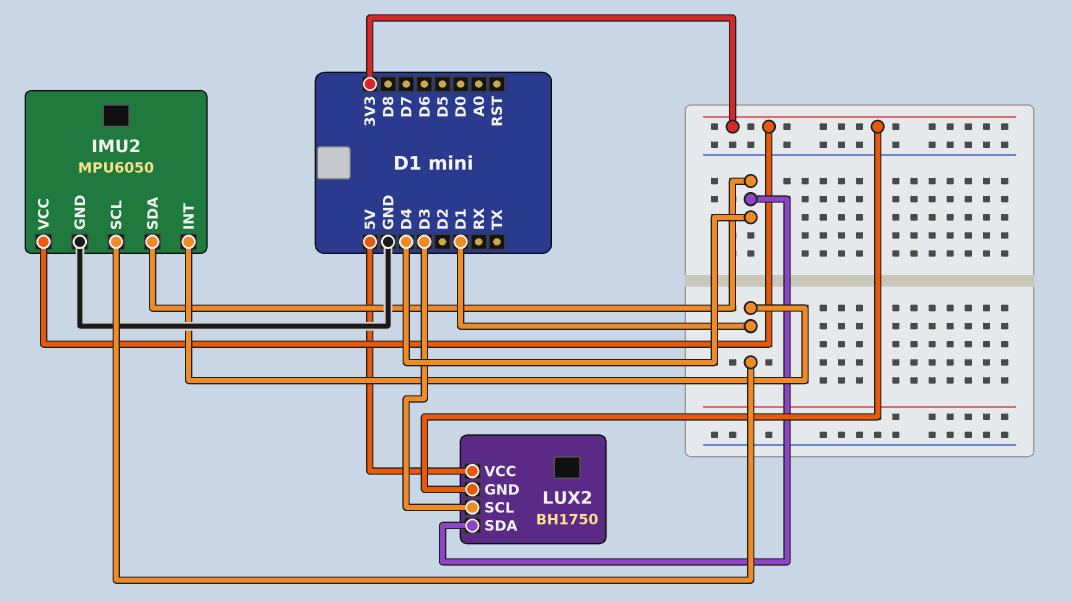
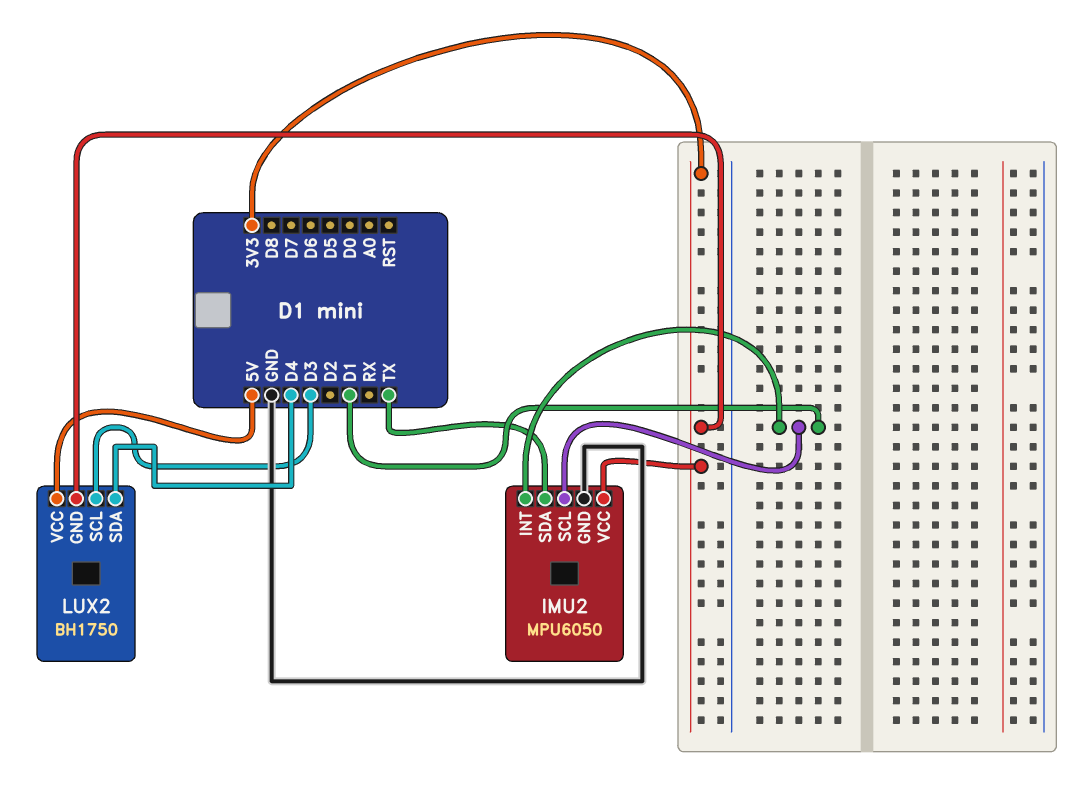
IMU2 pin SDA: D4 -> TX

